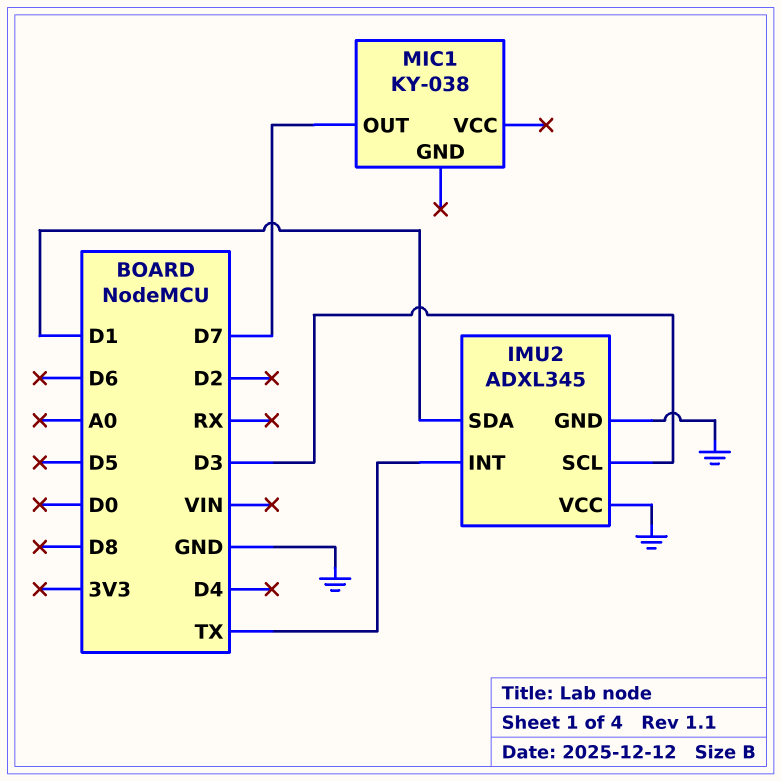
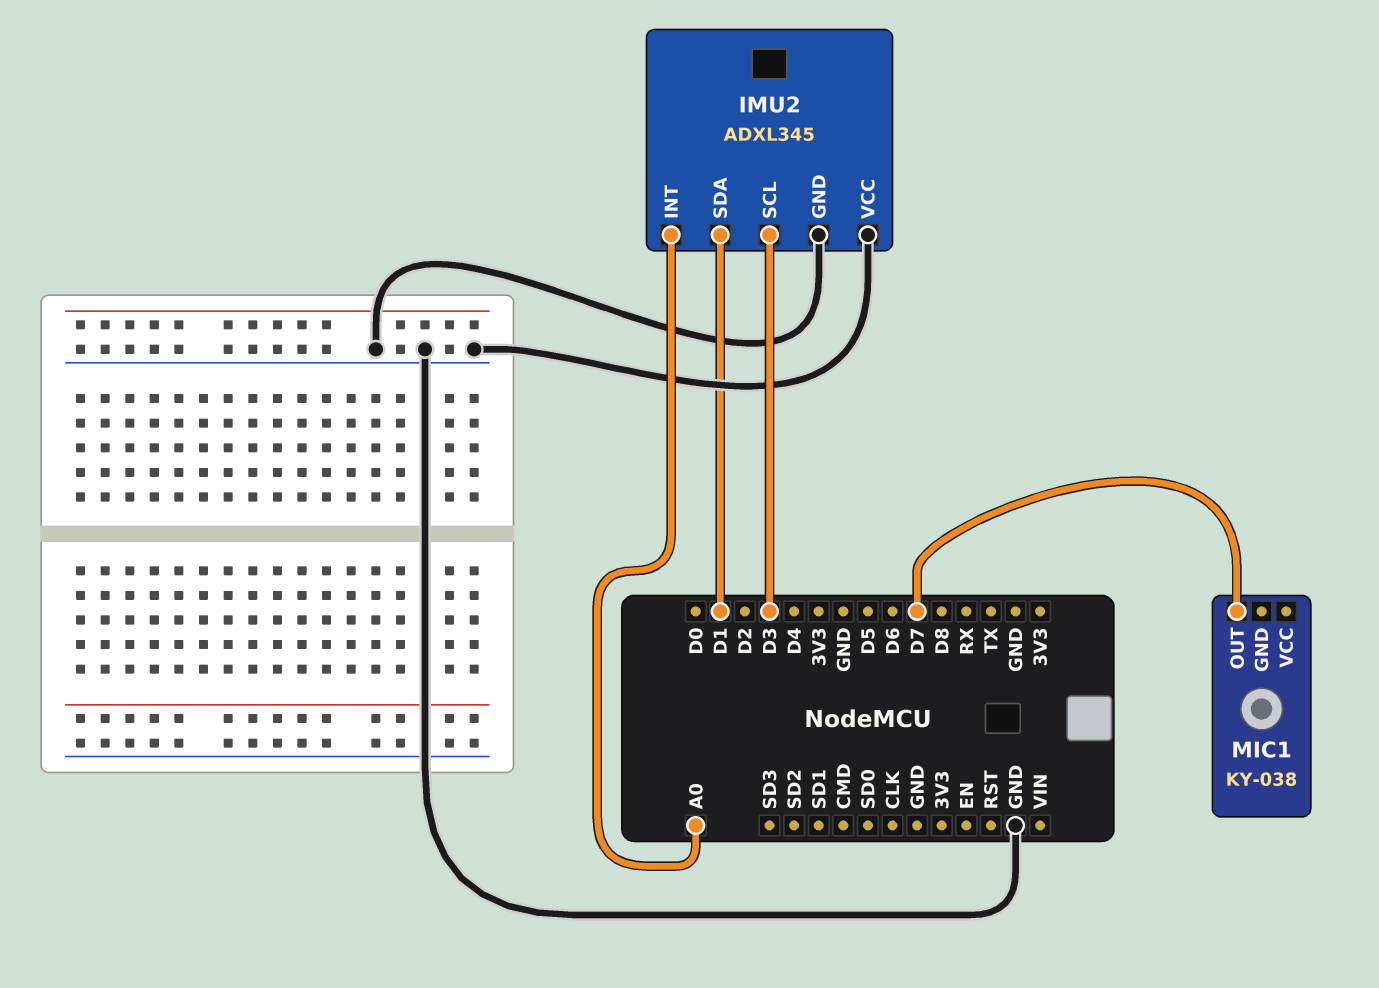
IMU2 pin INT: TX -> A0

